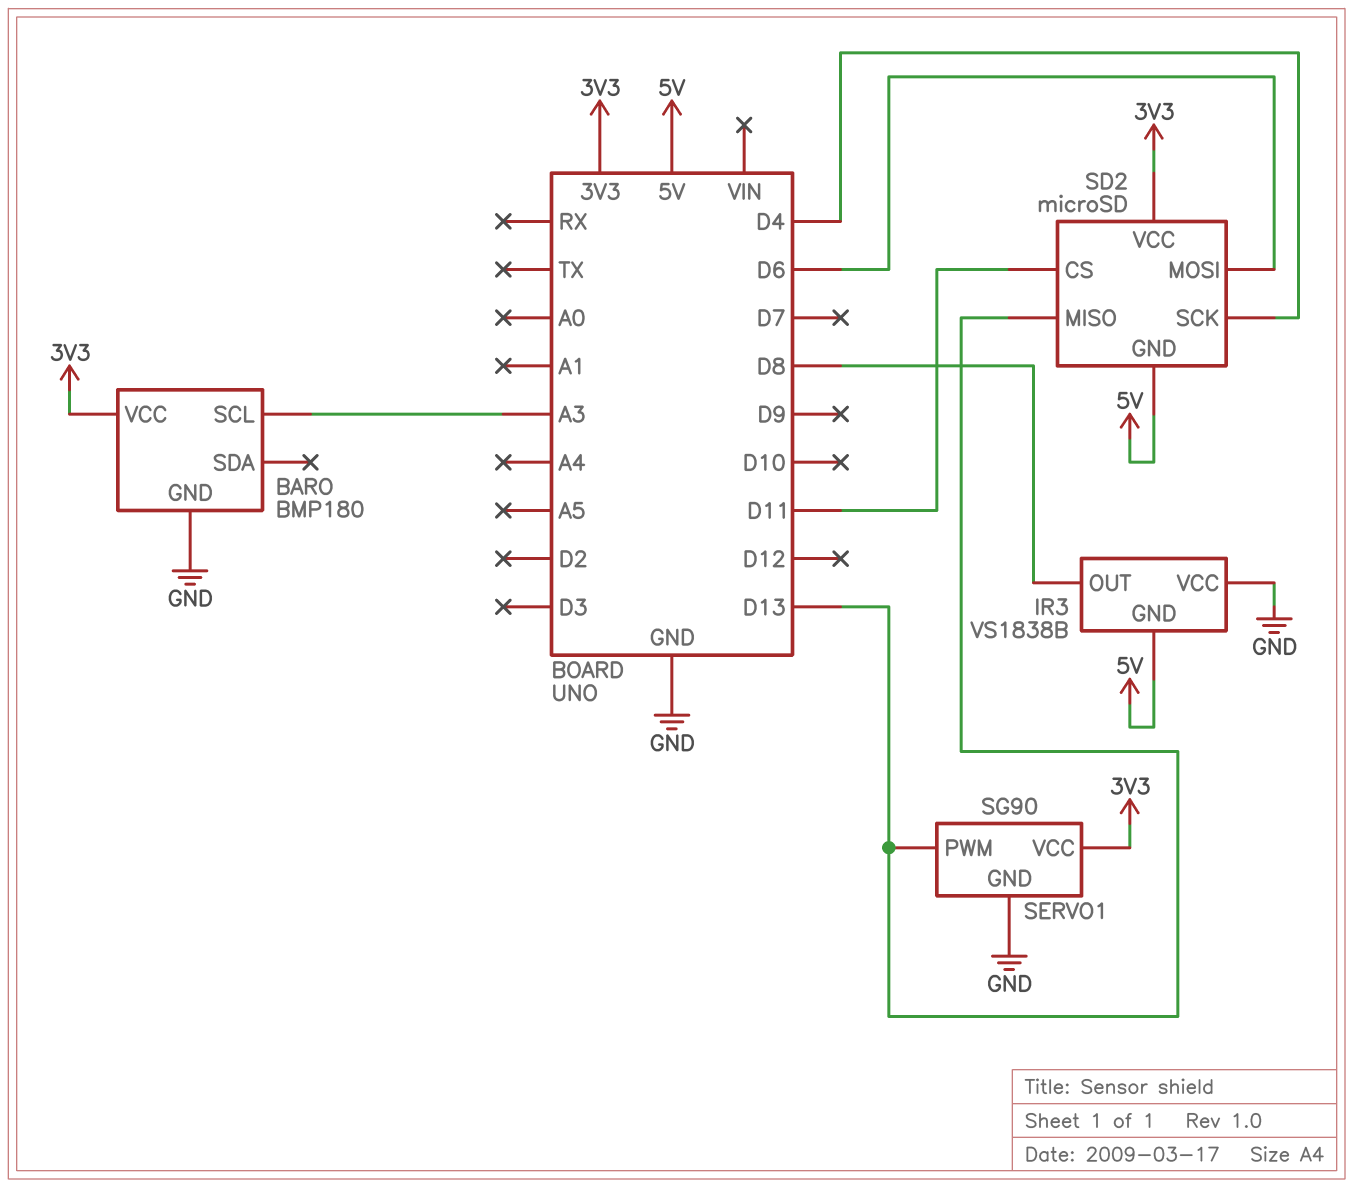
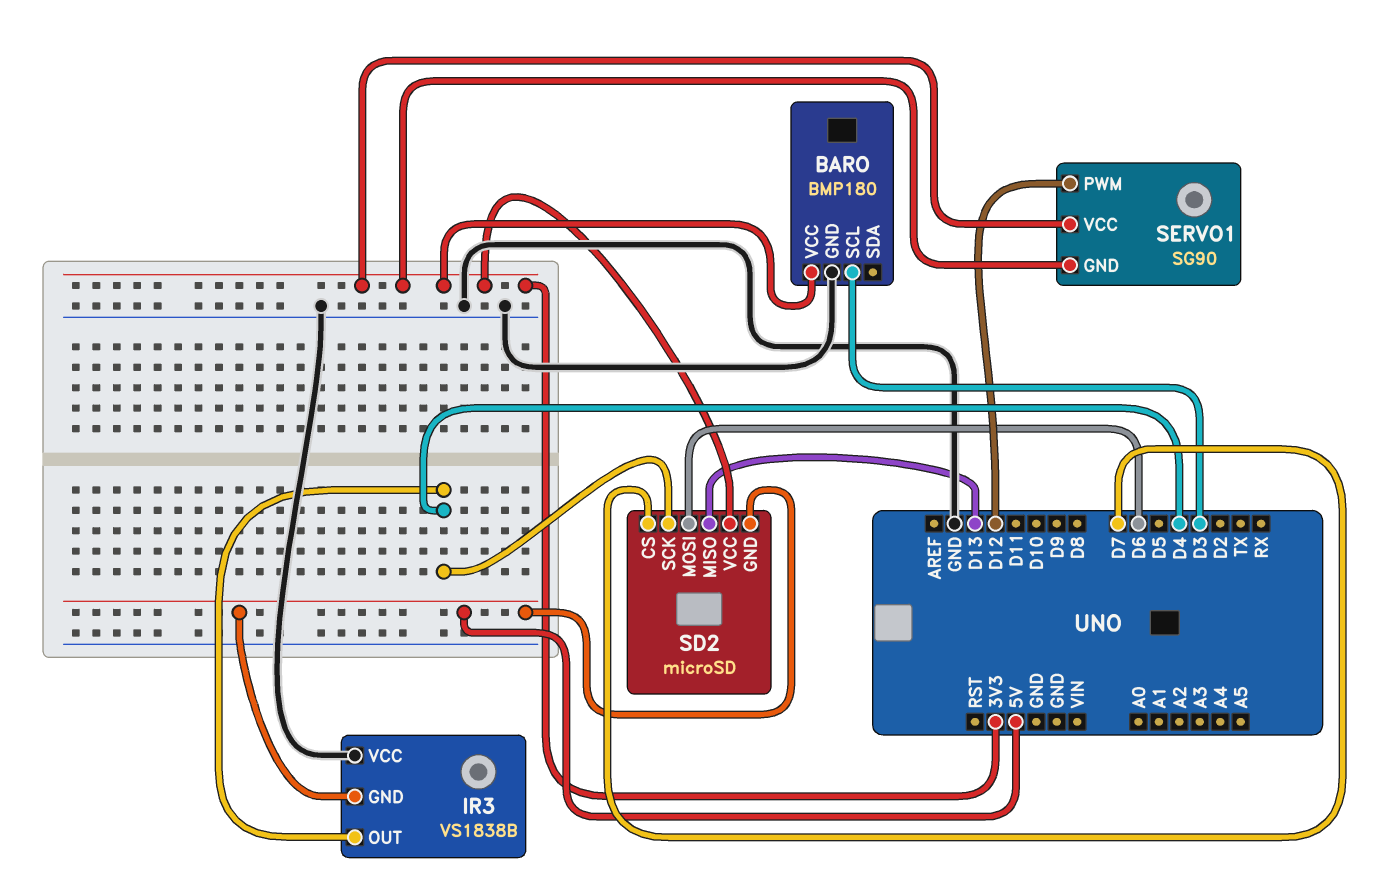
BARO pin SCL: A3 -> D3
IR3 pin OUT: D8 -> D4
SD2 pin CS: D11 -> D7
SERVO1 pin GND: GND -> 3V3
SERVO1 pin PWM: D13 -> D12

